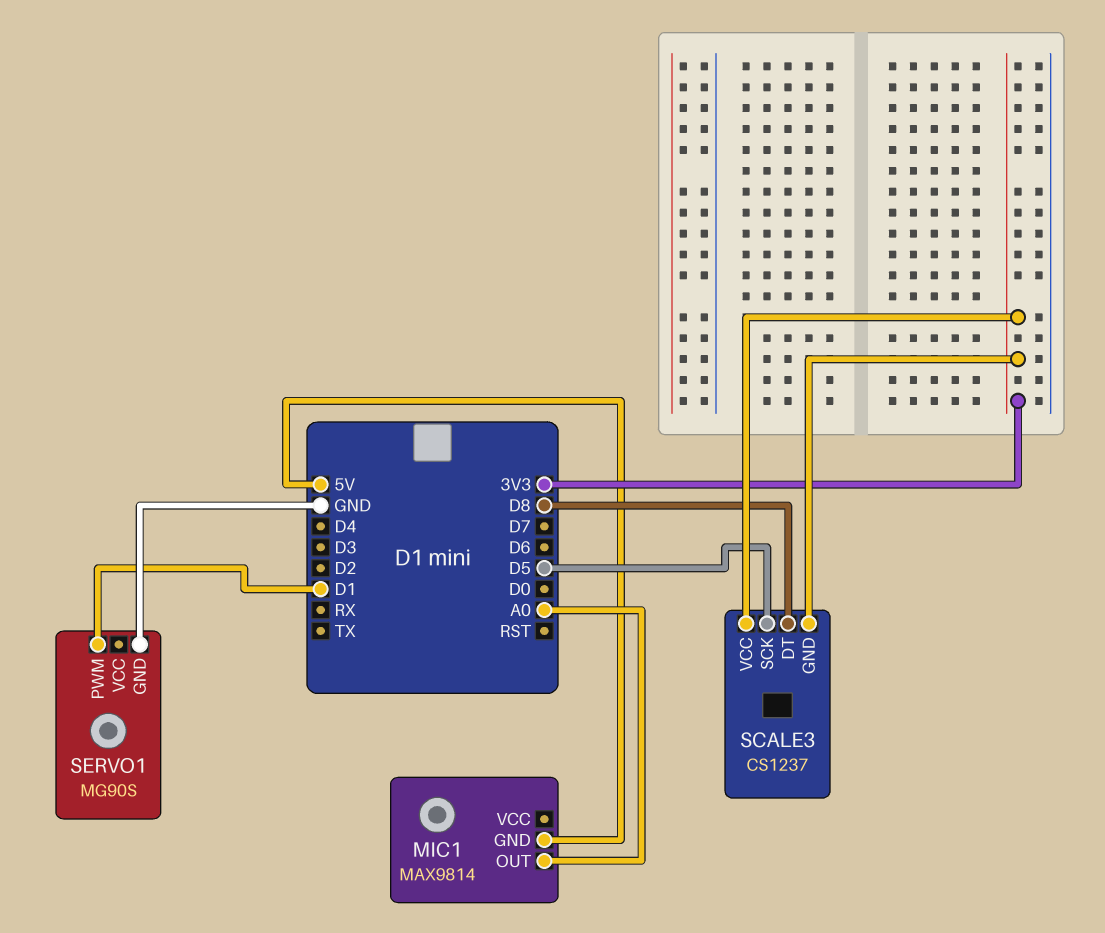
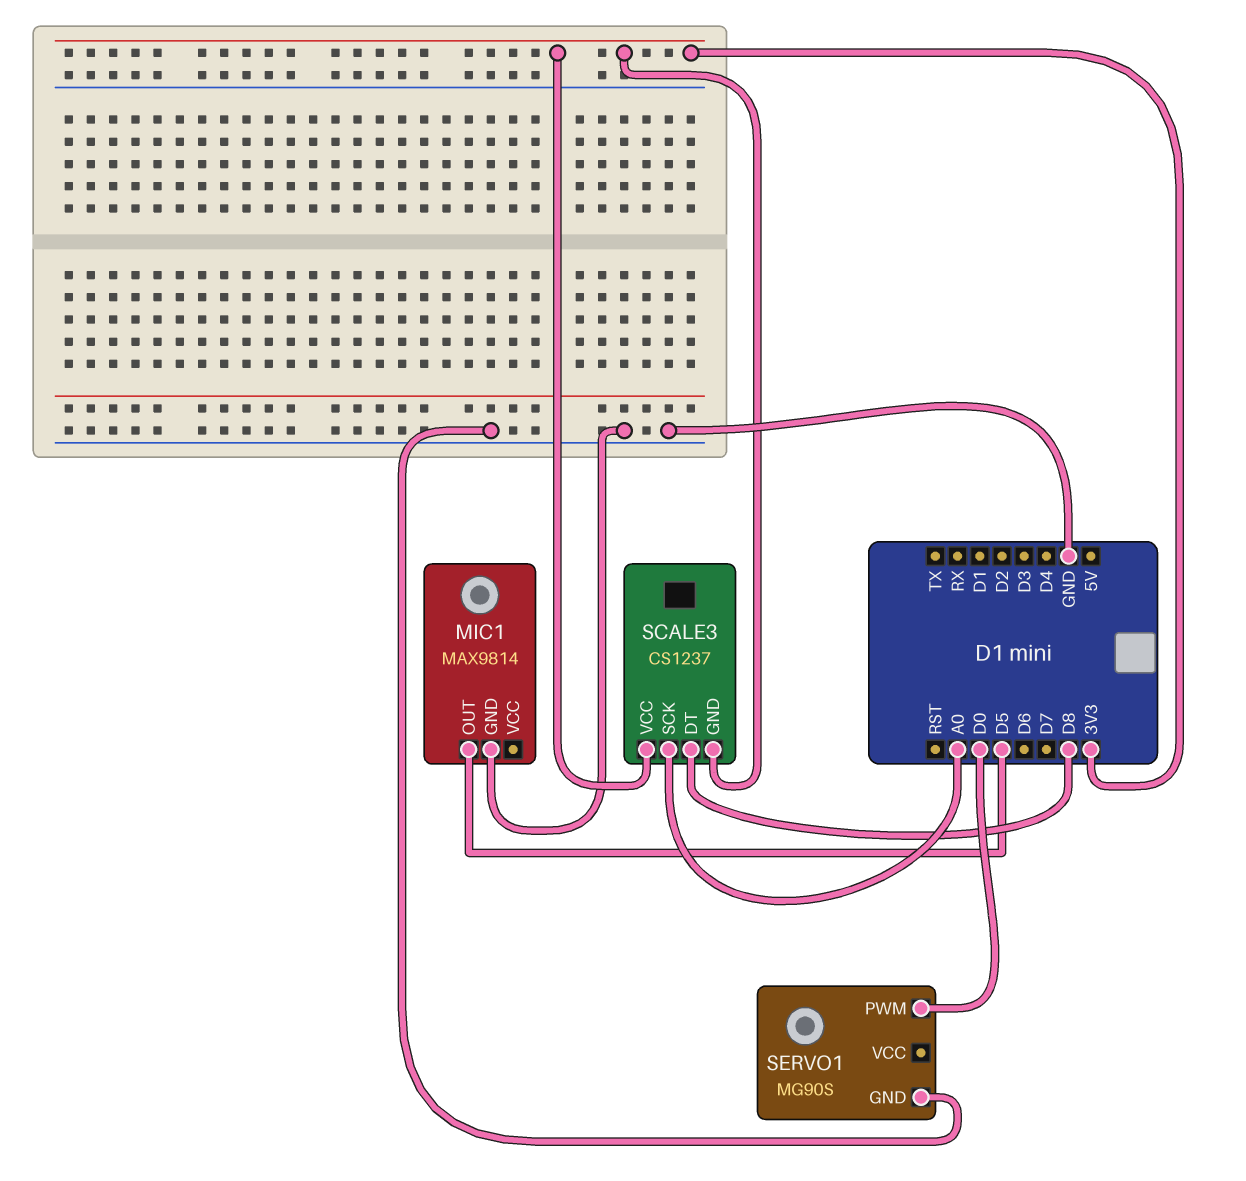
MIC1 pin GND: 5V -> GND
MIC1 pin OUT: A0 -> D5
SCALE3 pin SCK: D5 -> A0
SERVO1 pin PWM: D1 -> D0

